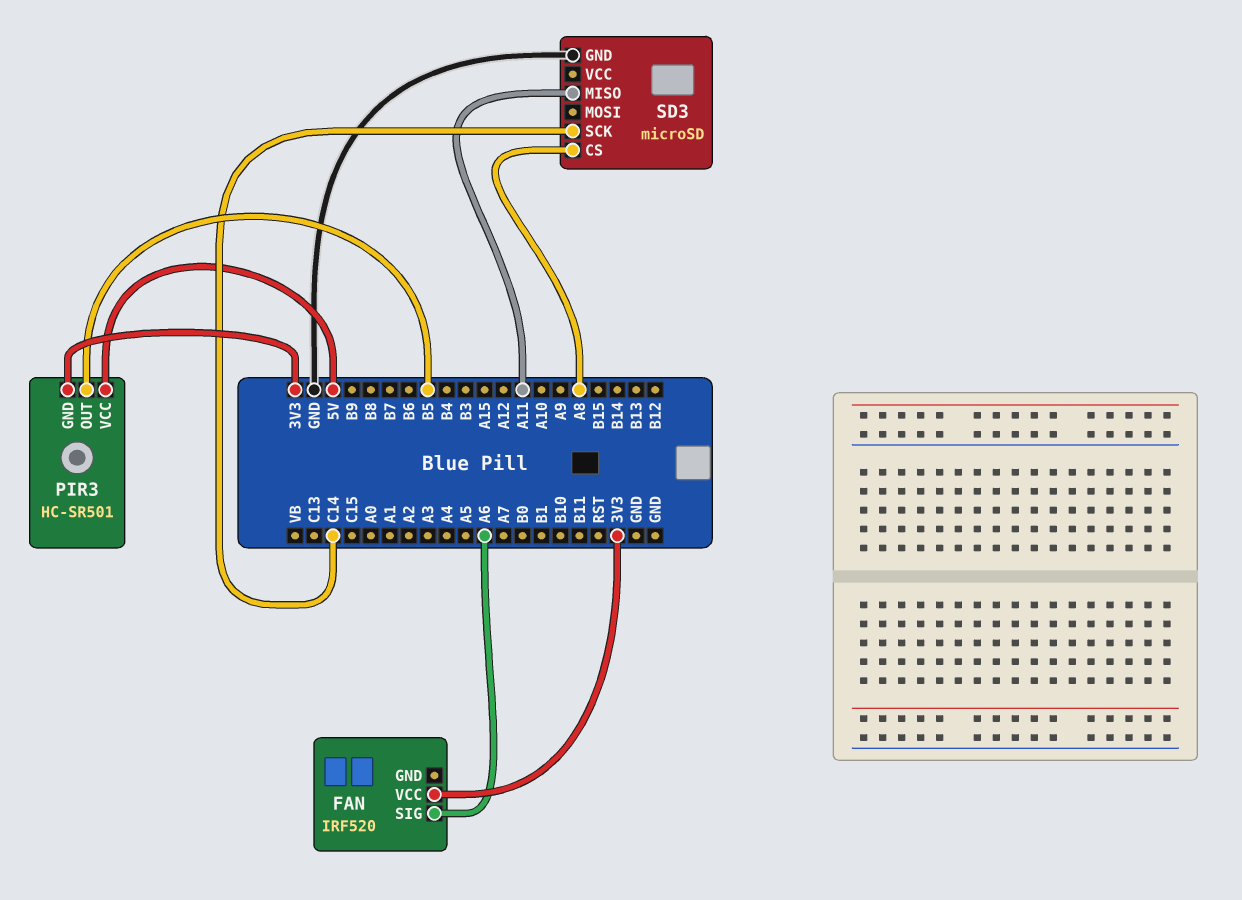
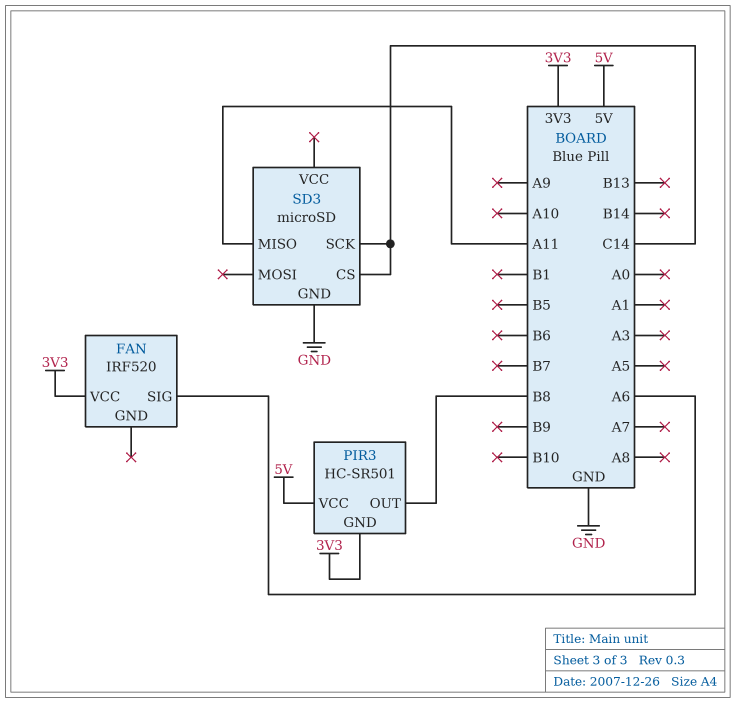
PIR3 pin OUT: B5 -> B8
SD3 pin CS: A8 -> C14

